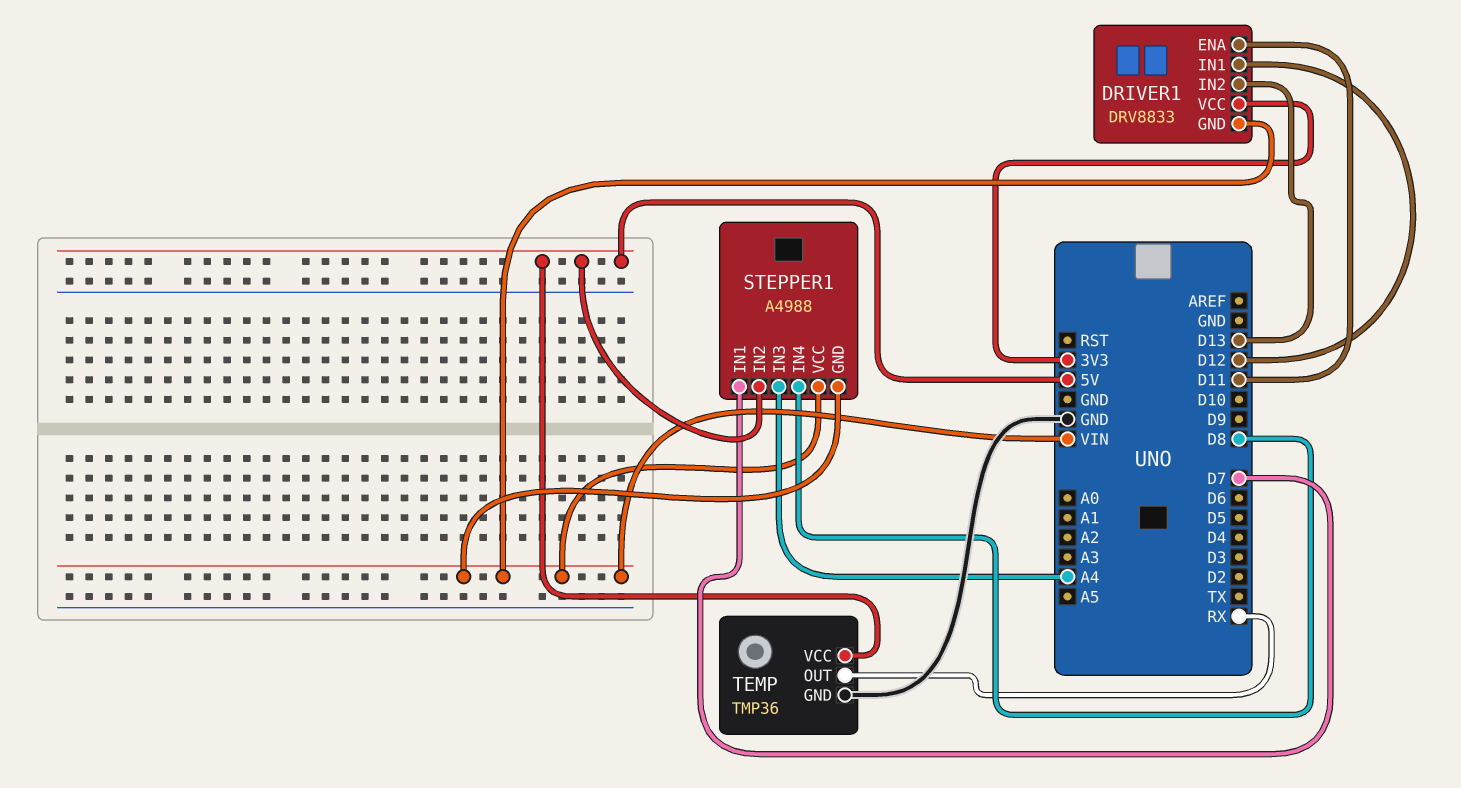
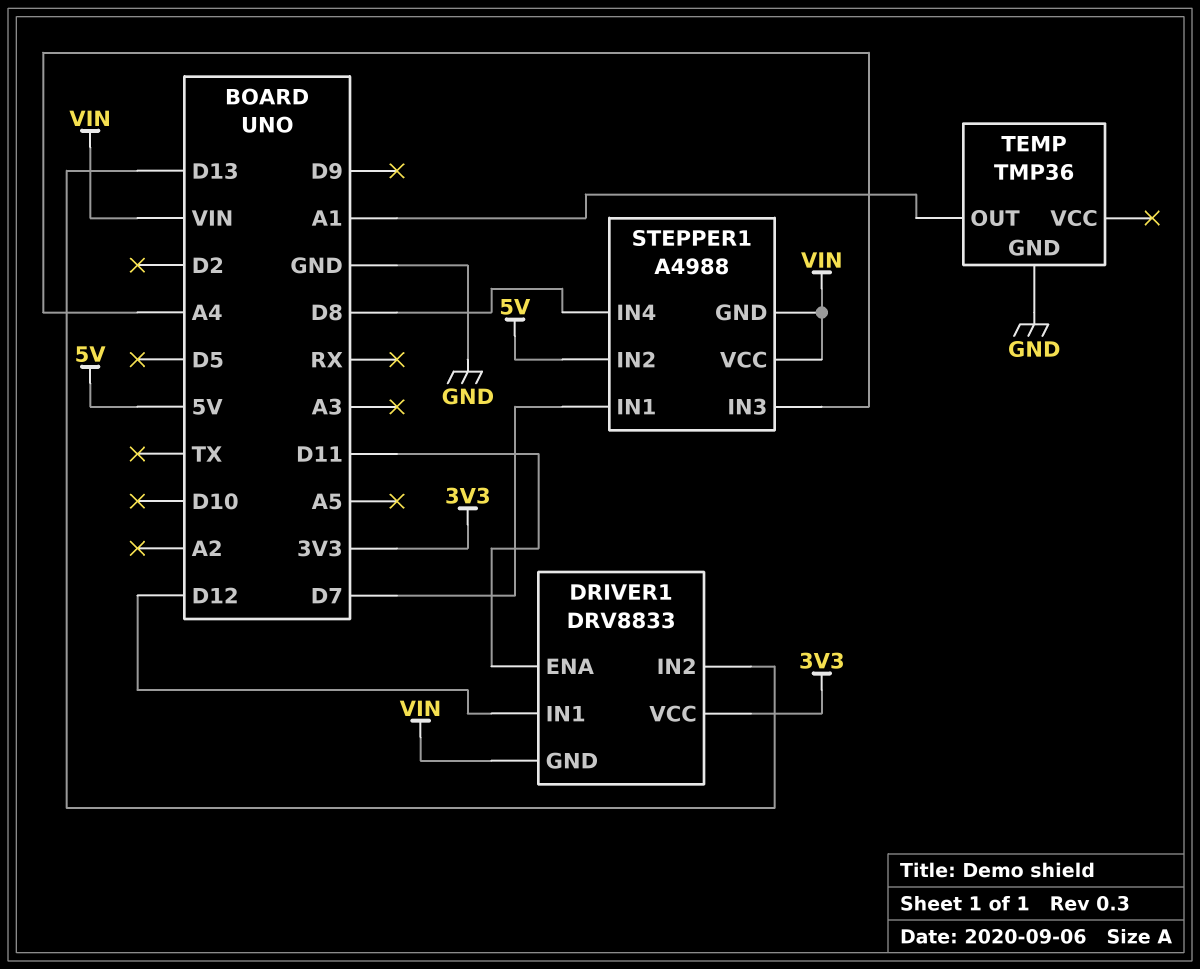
TEMP pin OUT: RX -> A1
TEMP pin VCC: 5V -> none

